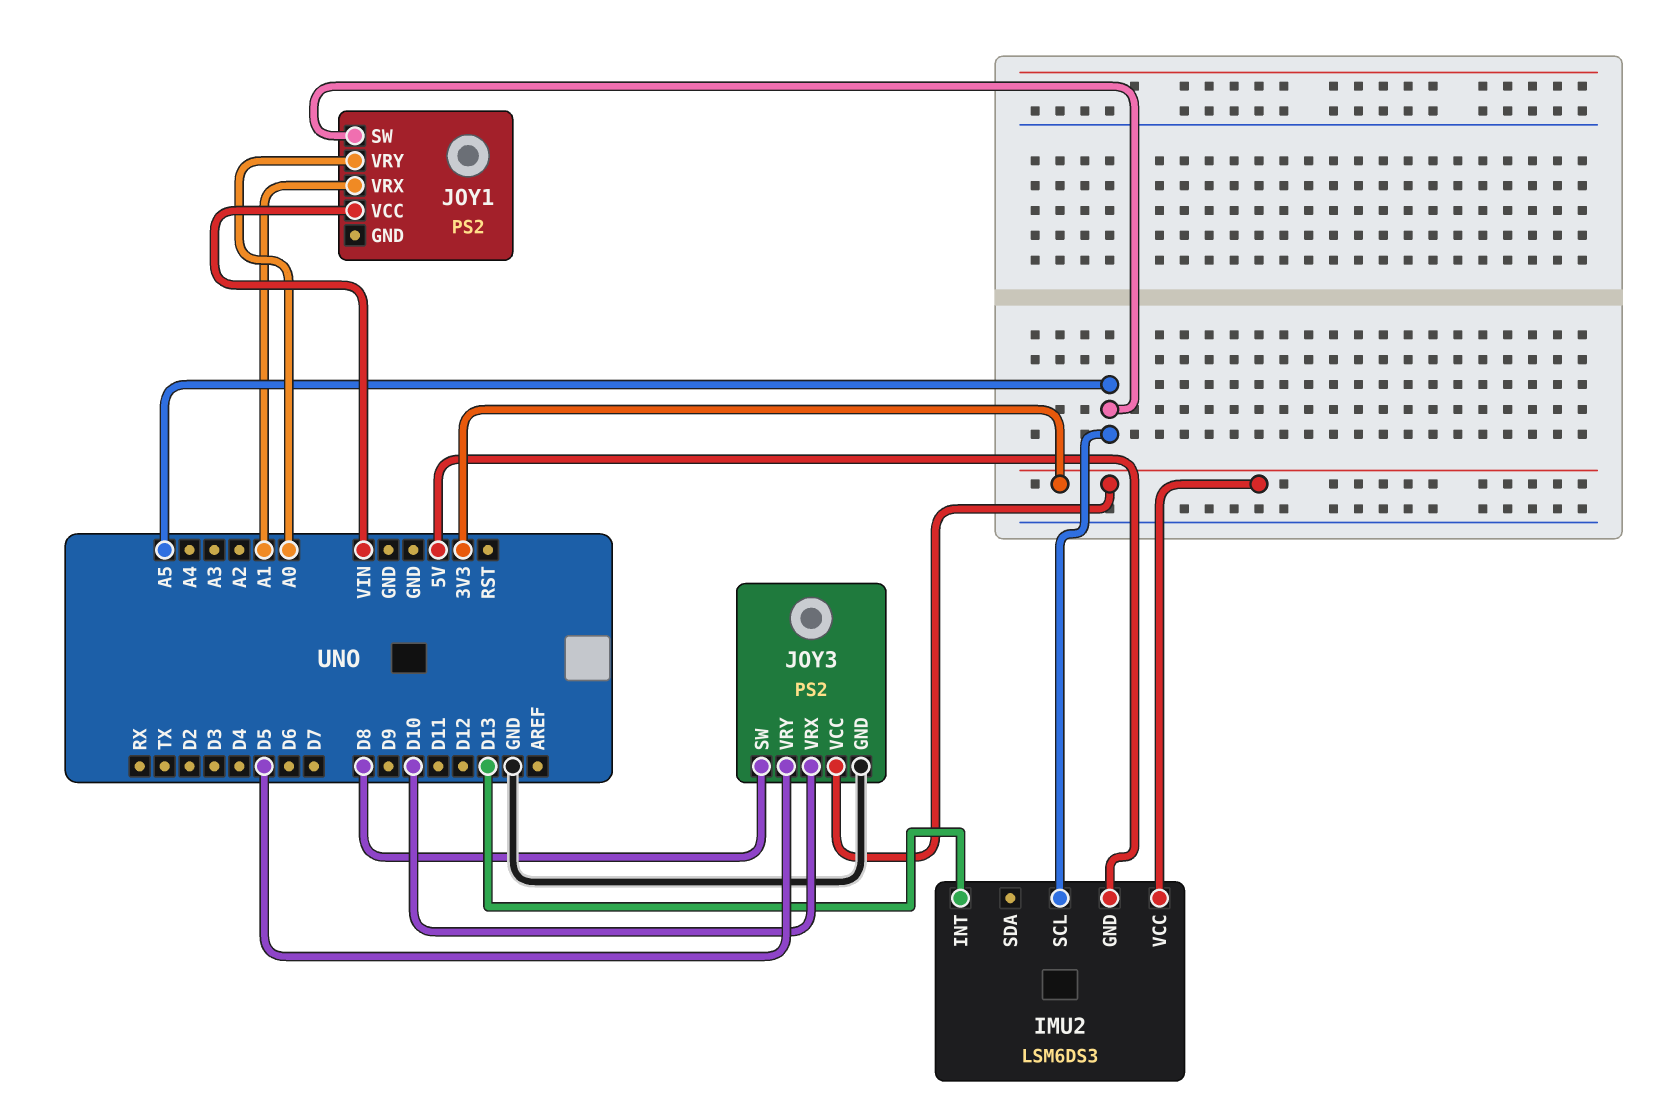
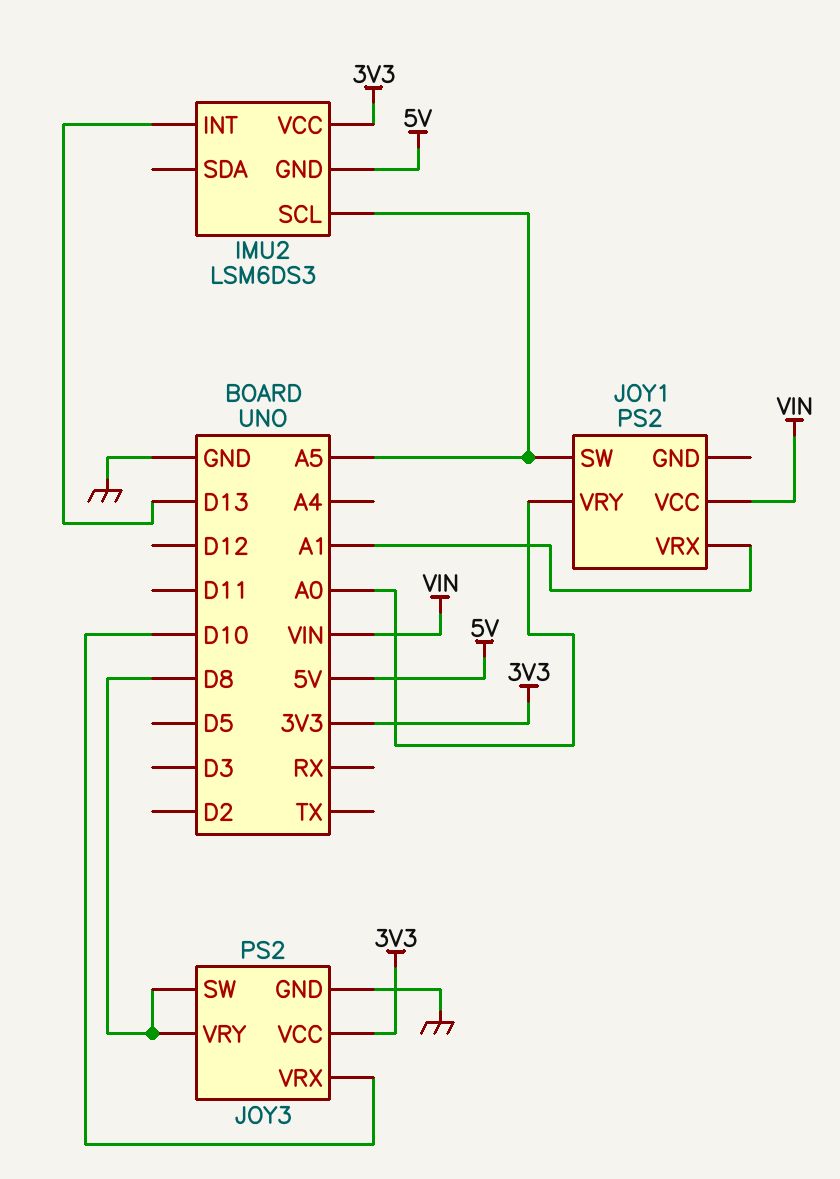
JOY3 pin VRY: D5 -> D8

